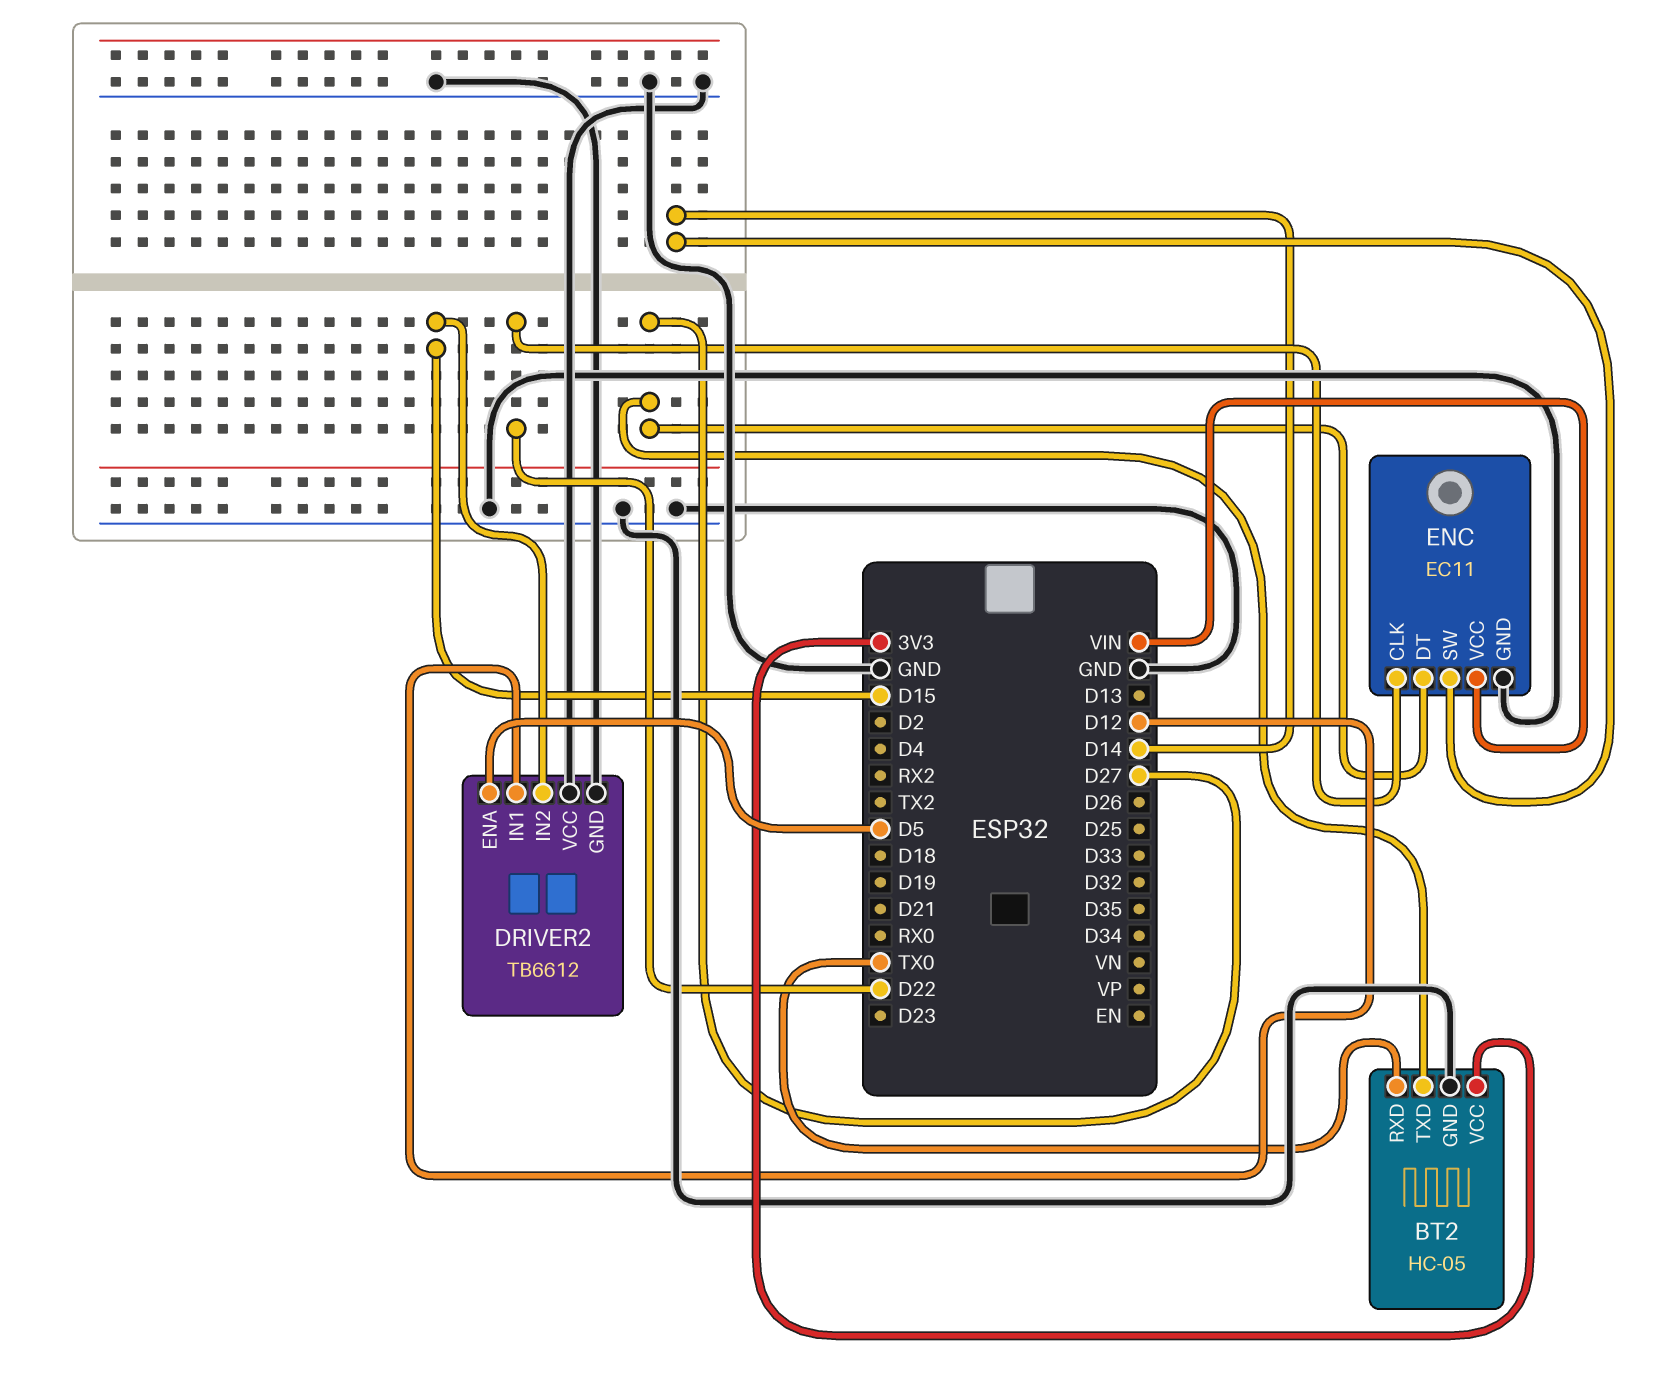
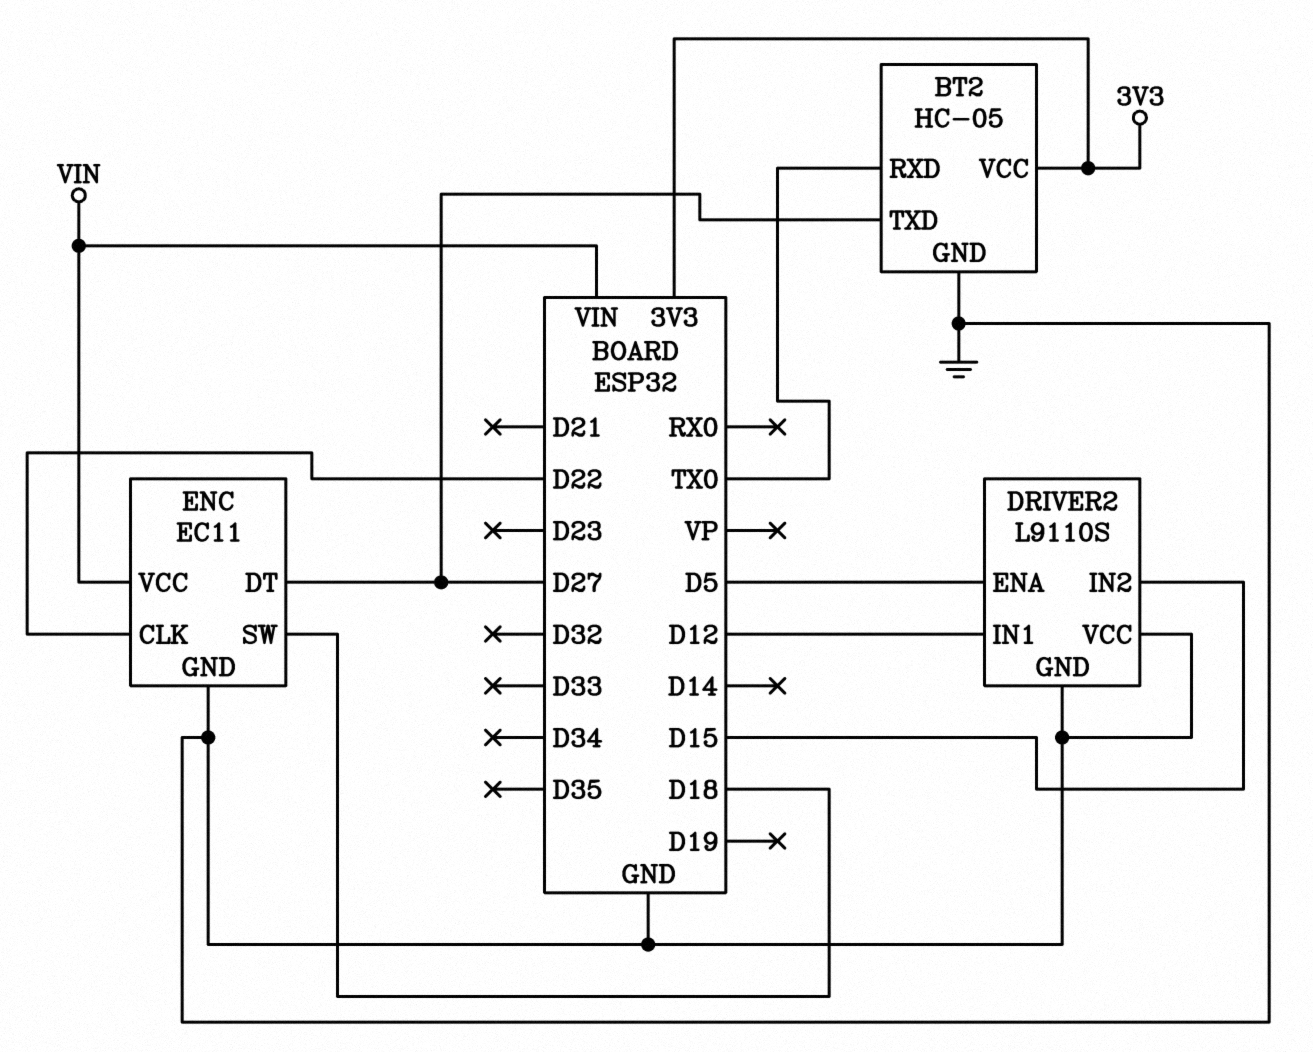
DRIVER2: TB6612 -> L9110S
ENC pin SW: D14 -> D18

